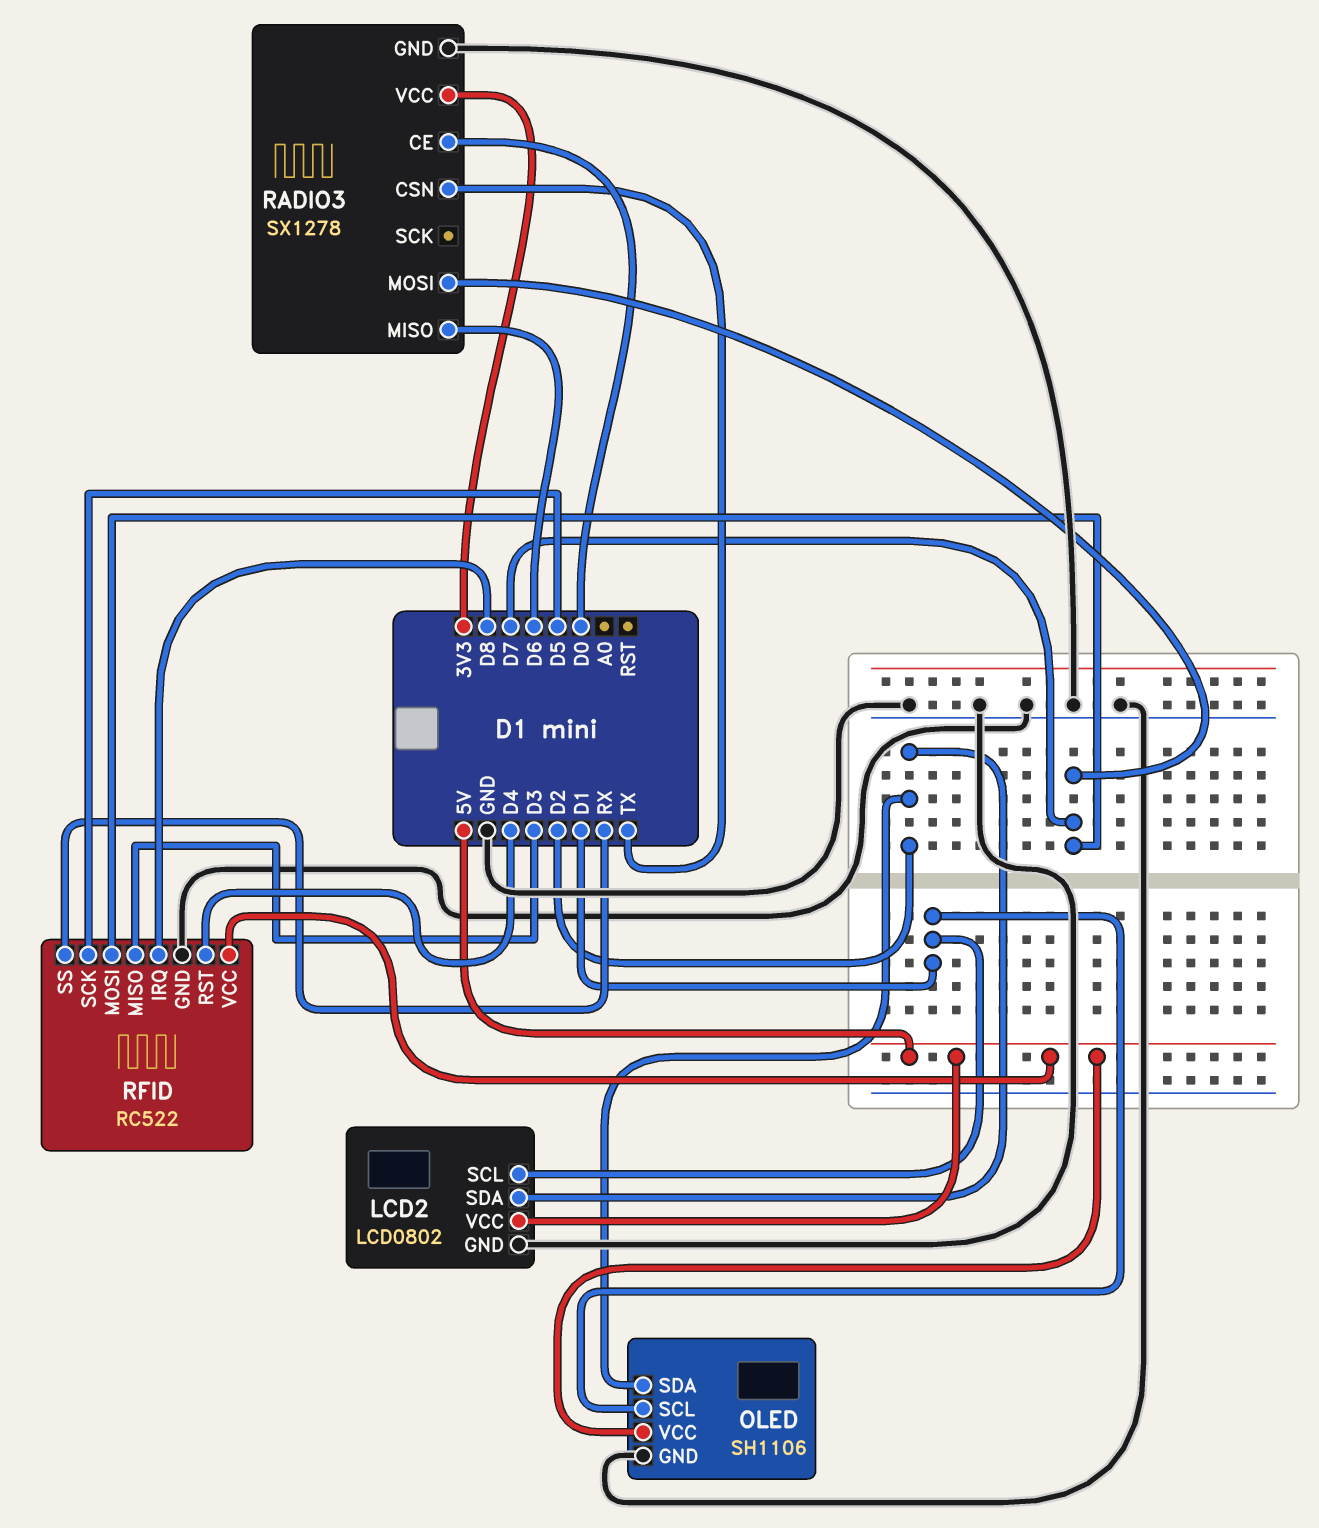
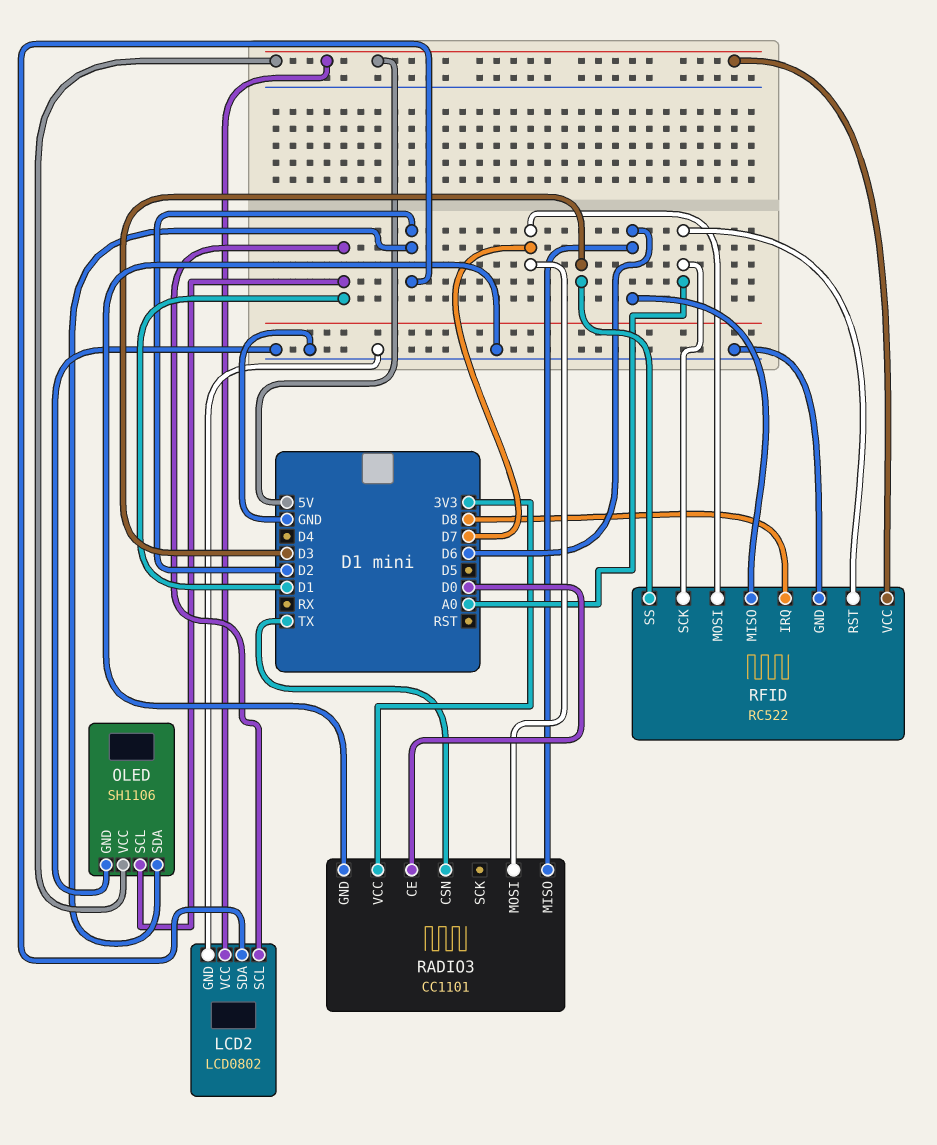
RADIO3: SX1278 -> CC1101
RFID pin MISO: D3 -> D6
RFID pin RST: D4 -> A0
RFID pin SCK: D5 -> A0
RFID pin SS: RX -> D3

